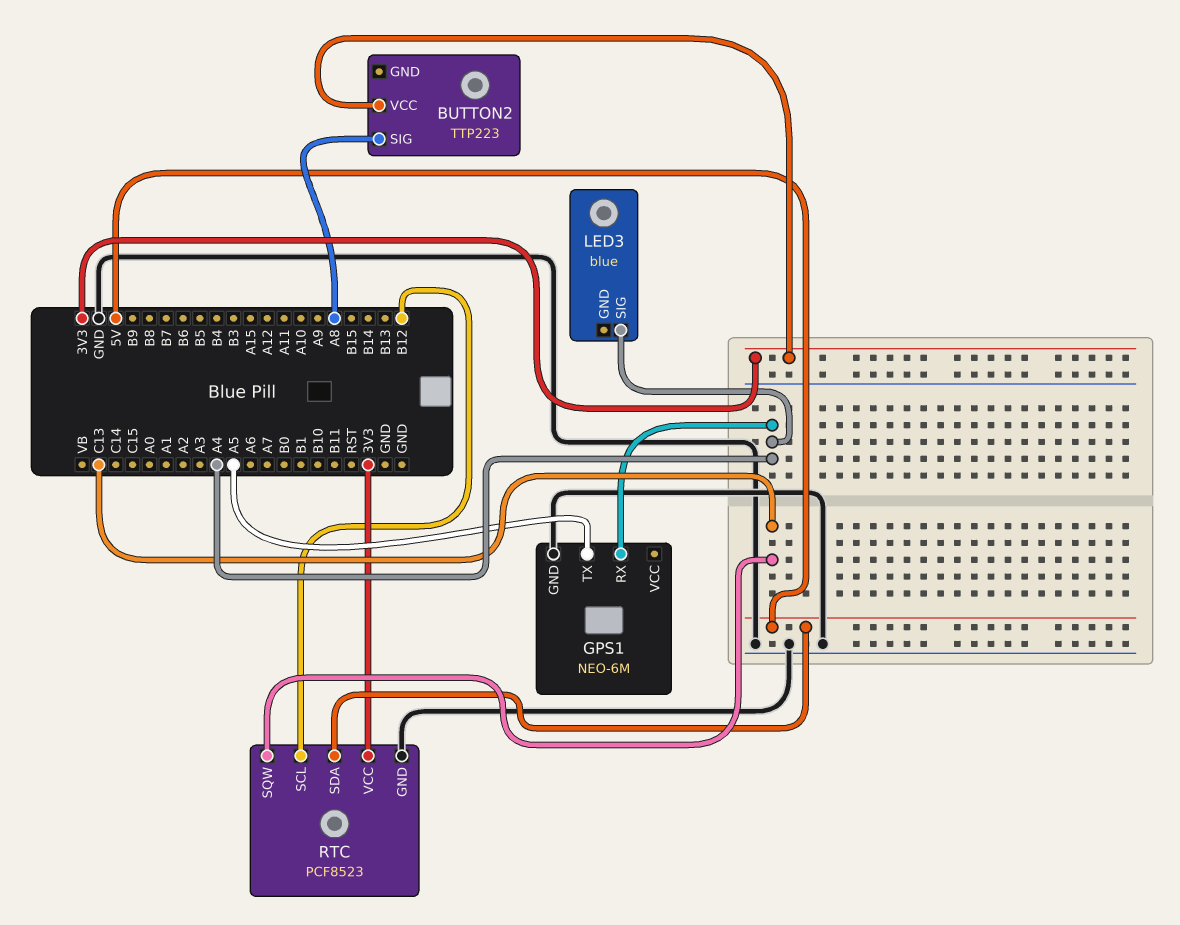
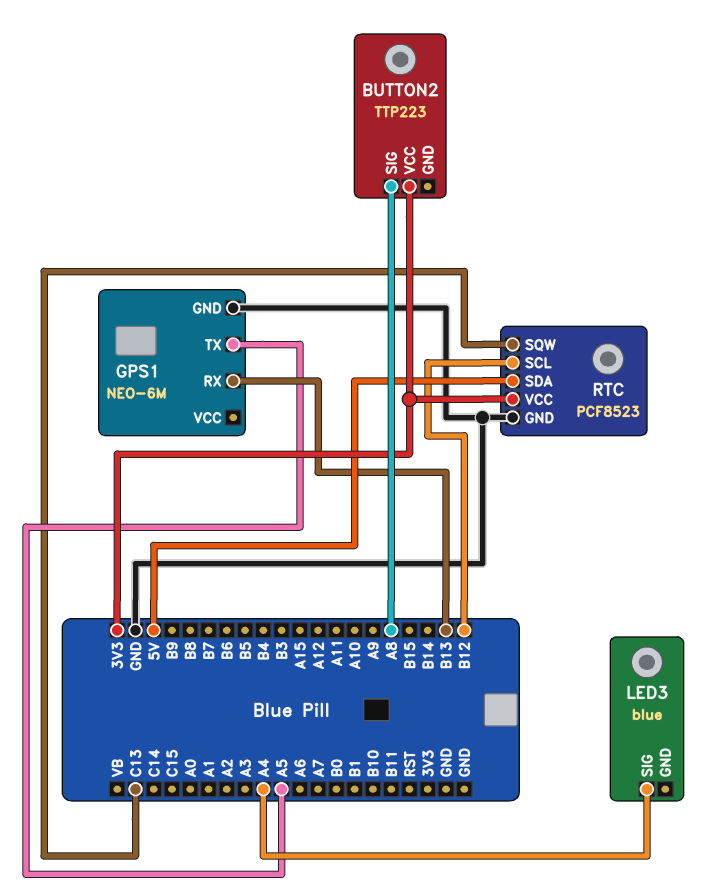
GPS1 pin RX: A4 -> B13

